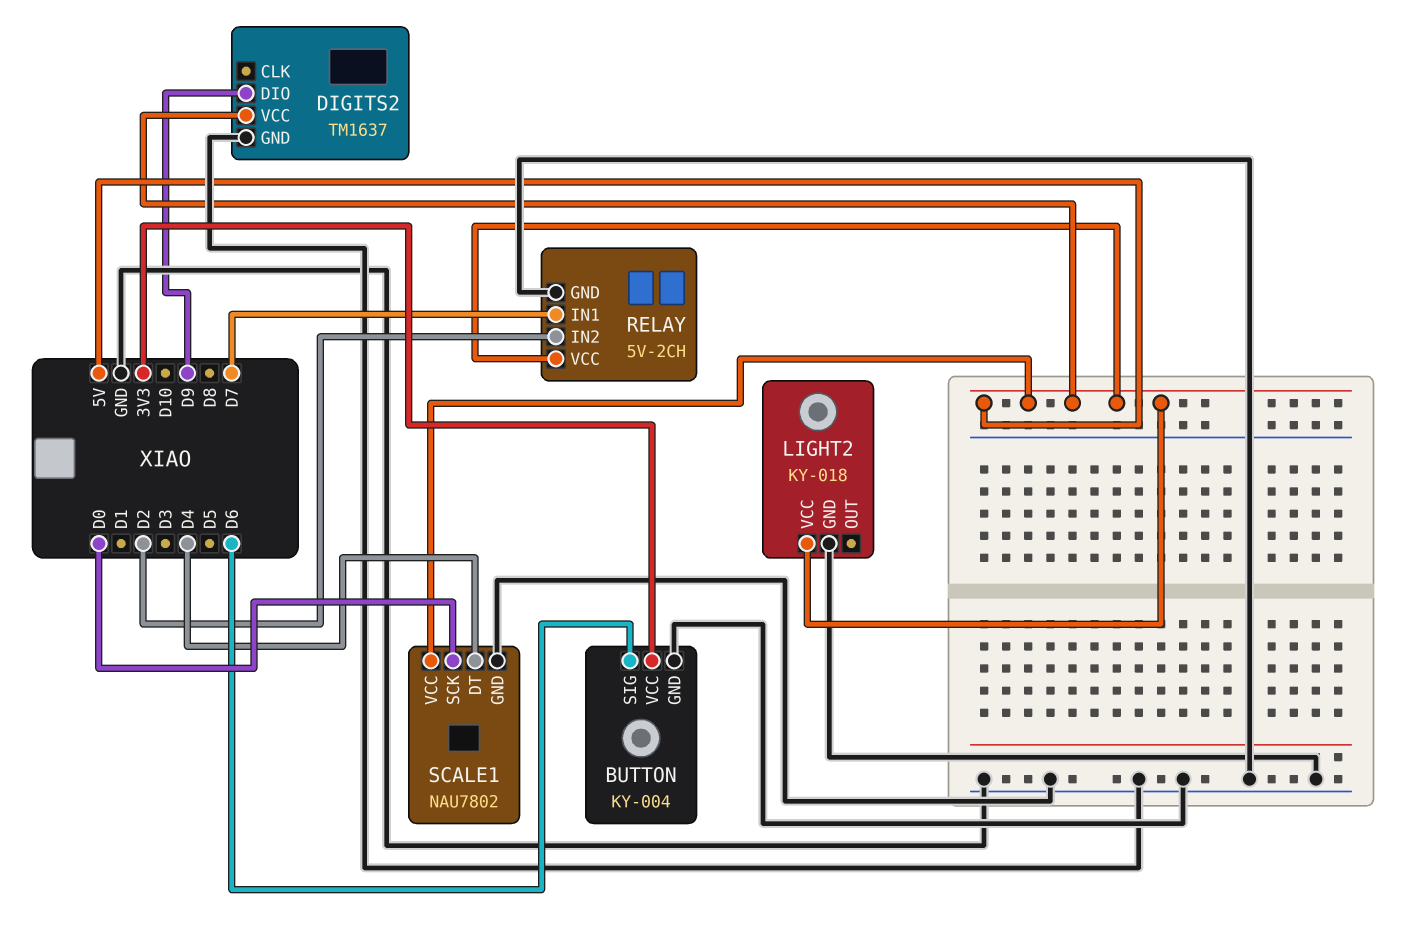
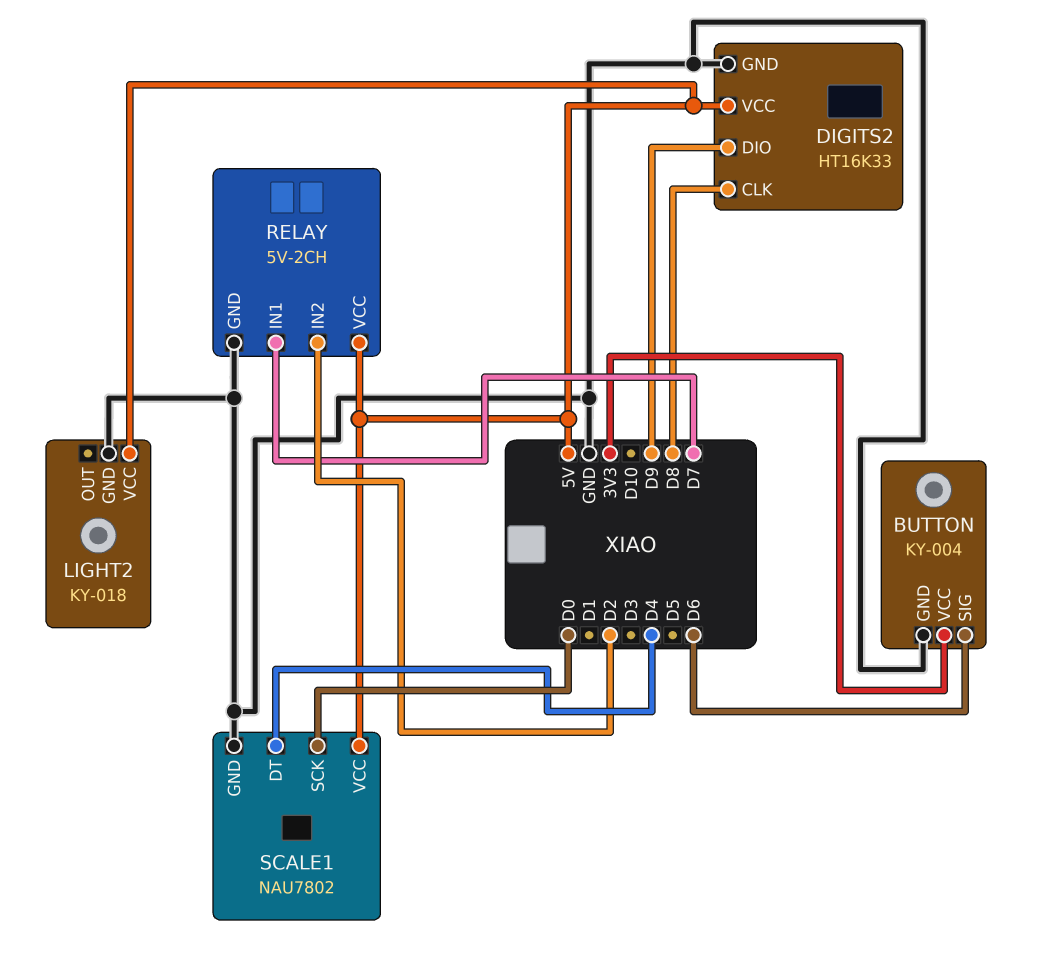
DIGITS2: TM1637 -> HT16K33
DIGITS2 pin CLK: none -> D8

